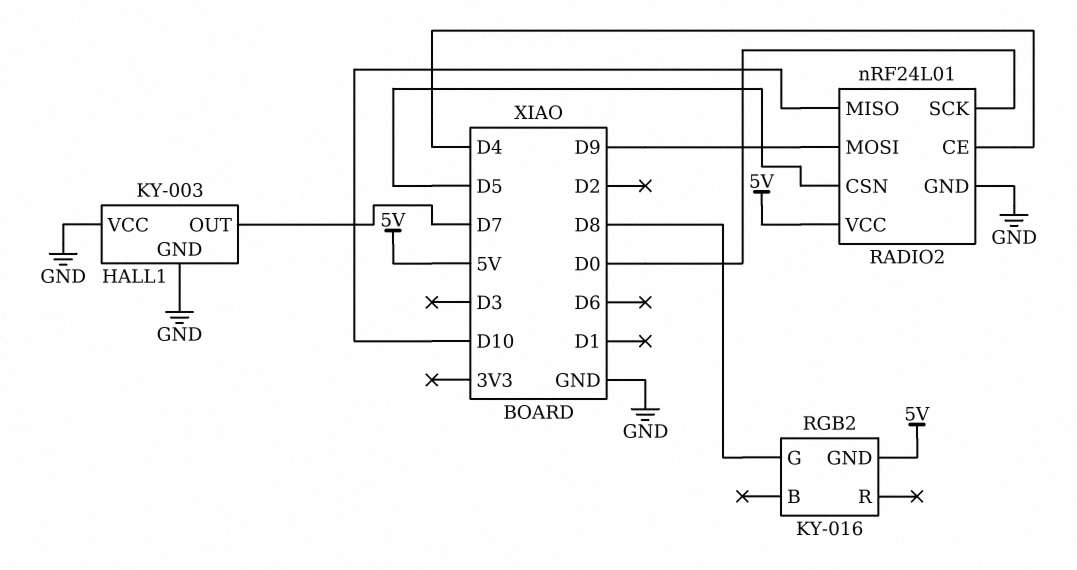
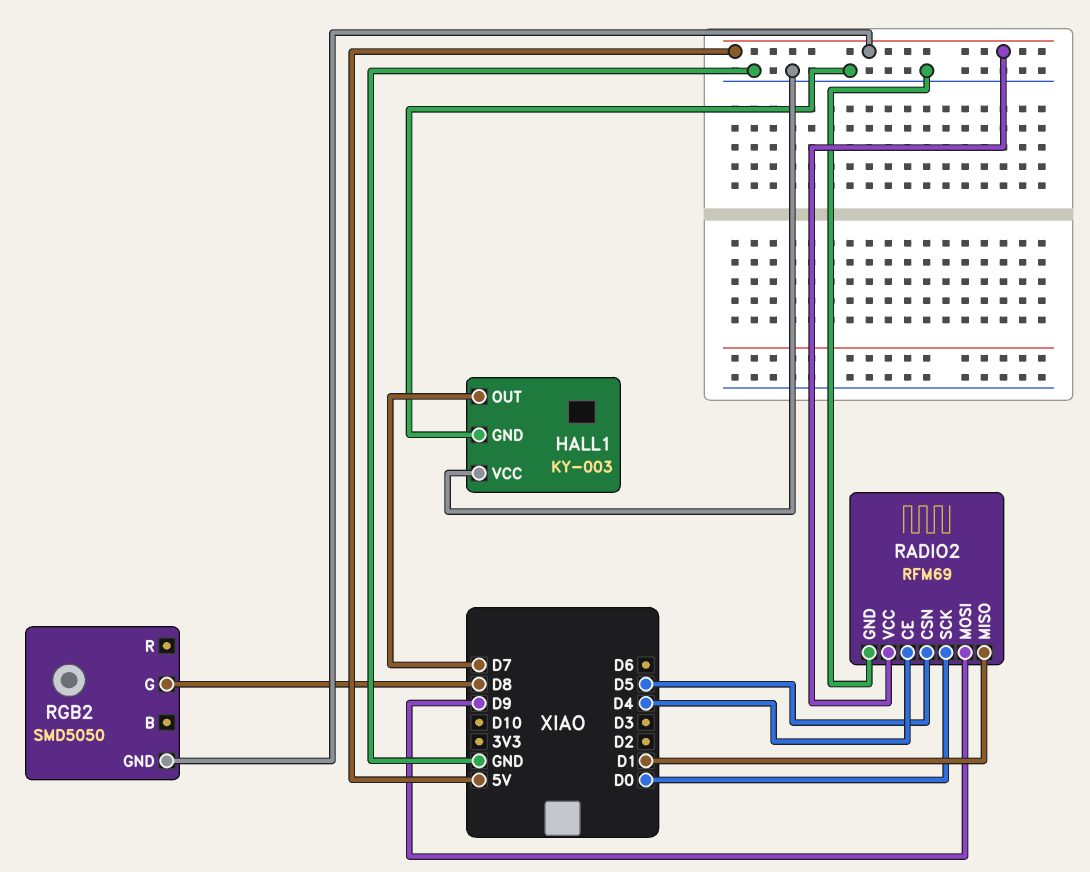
RADIO2: nRF24L01 -> RFM69
RADIO2 pin MISO: D10 -> D1
RGB2: KY-016 -> SMD5050

